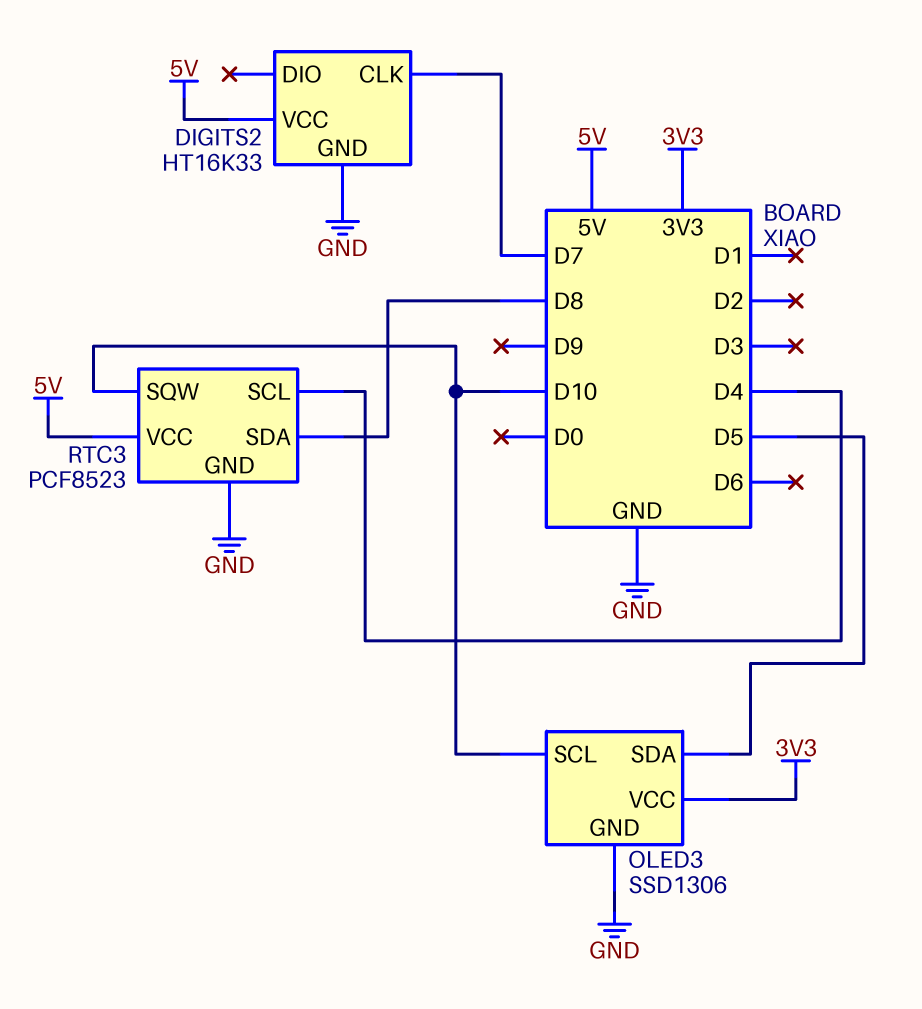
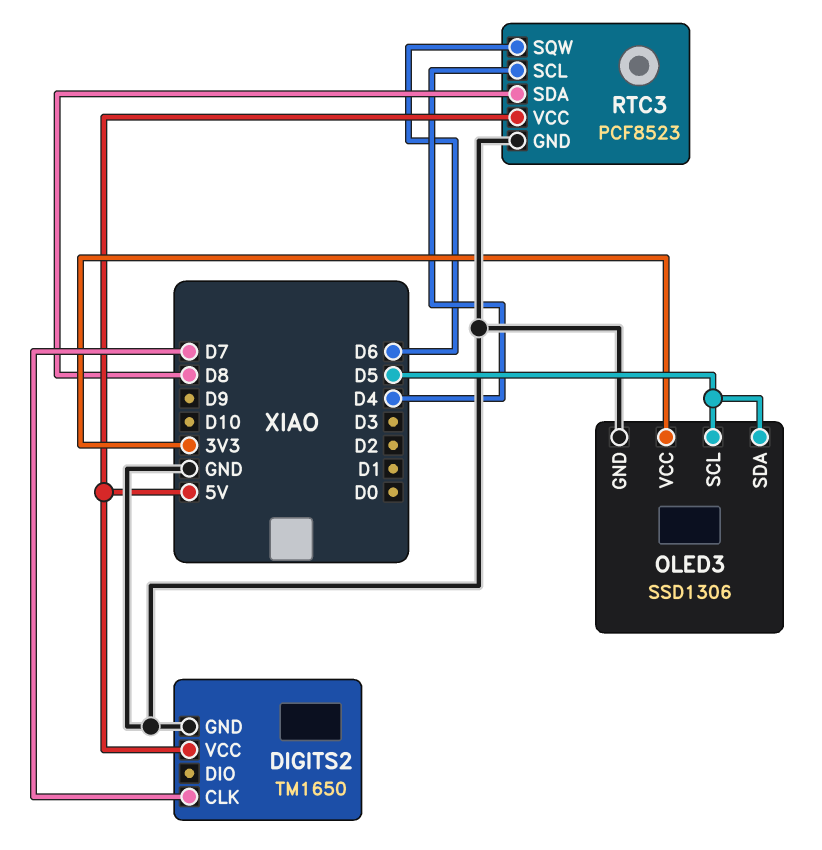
DIGITS2: HT16K33 -> TM1650
OLED3 pin SCL: D10 -> D5
RTC3 pin SQW: D10 -> D6

